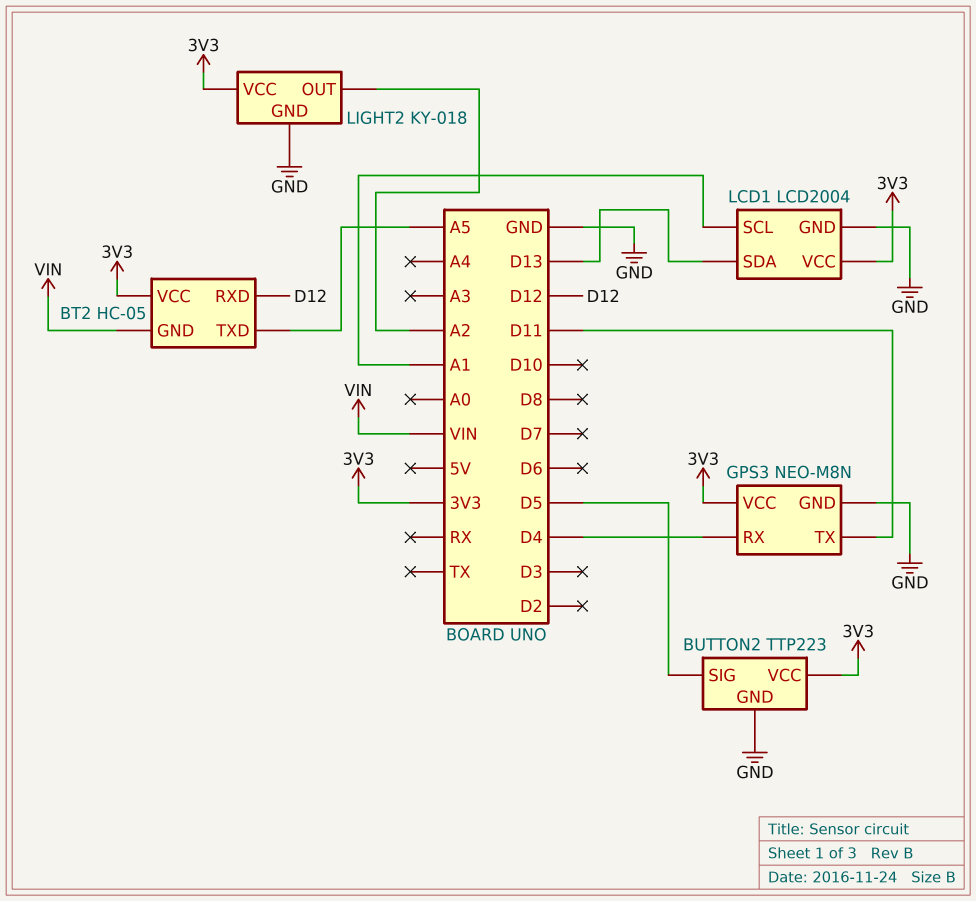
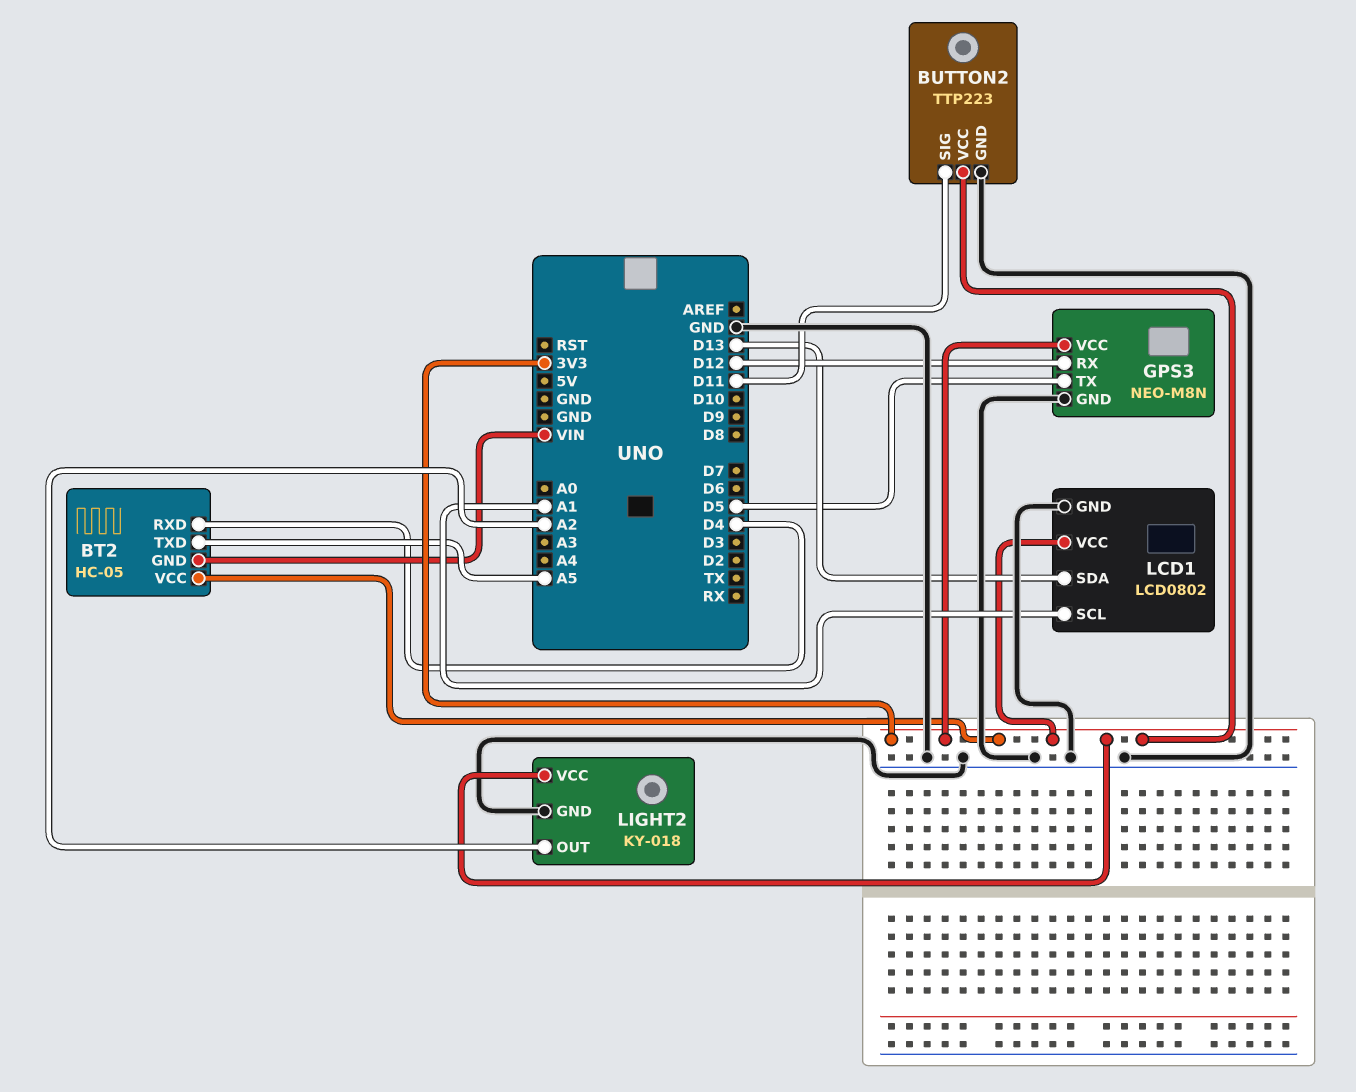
BT2 pin RXD: D12 -> D4
BUTTON2 pin SIG: D5 -> D11
GPS3 pin RX: D4 -> D12
GPS3 pin TX: D11 -> D5
LCD1: LCD2004 -> LCD0802

